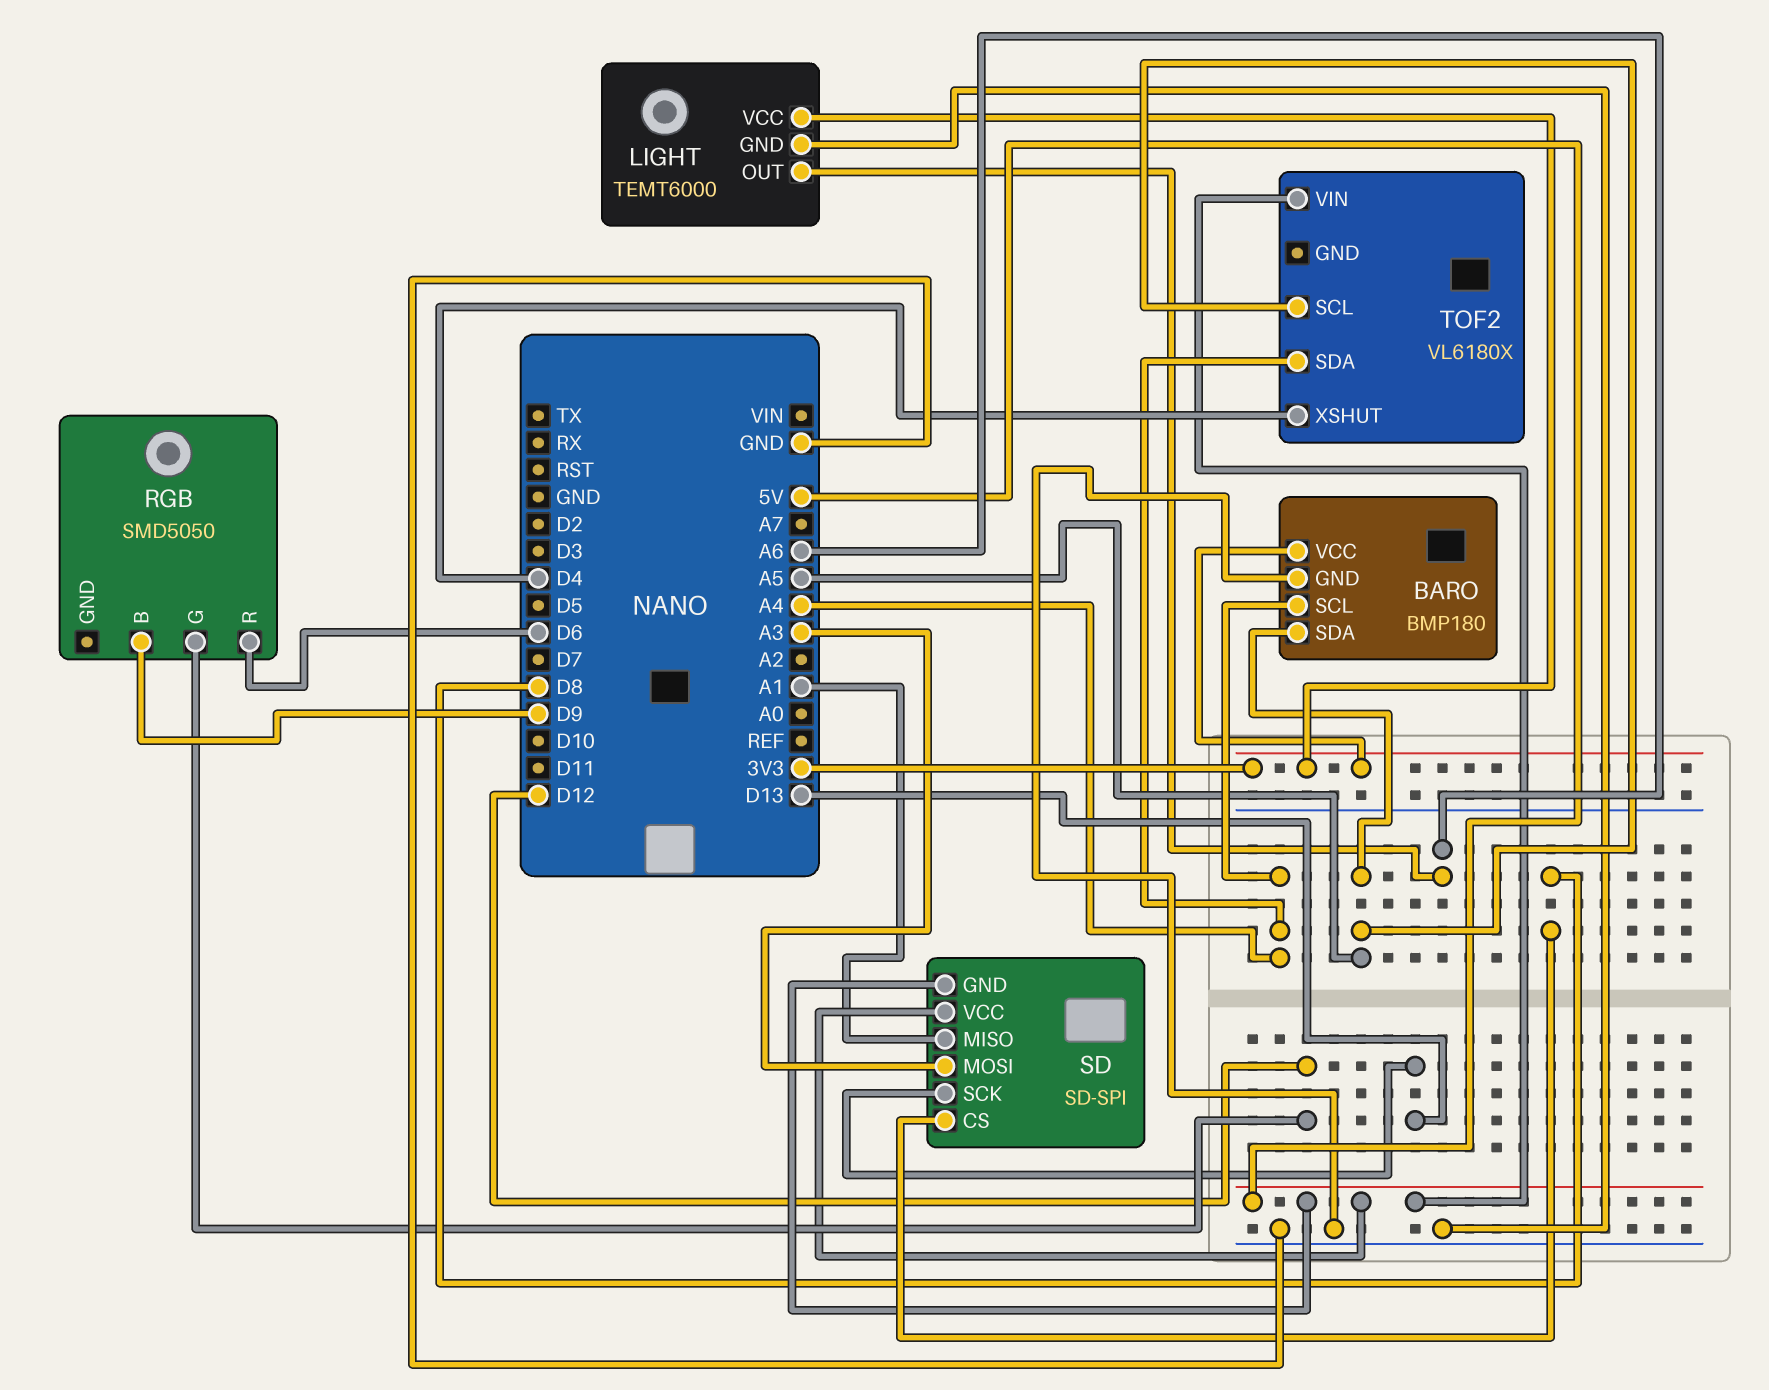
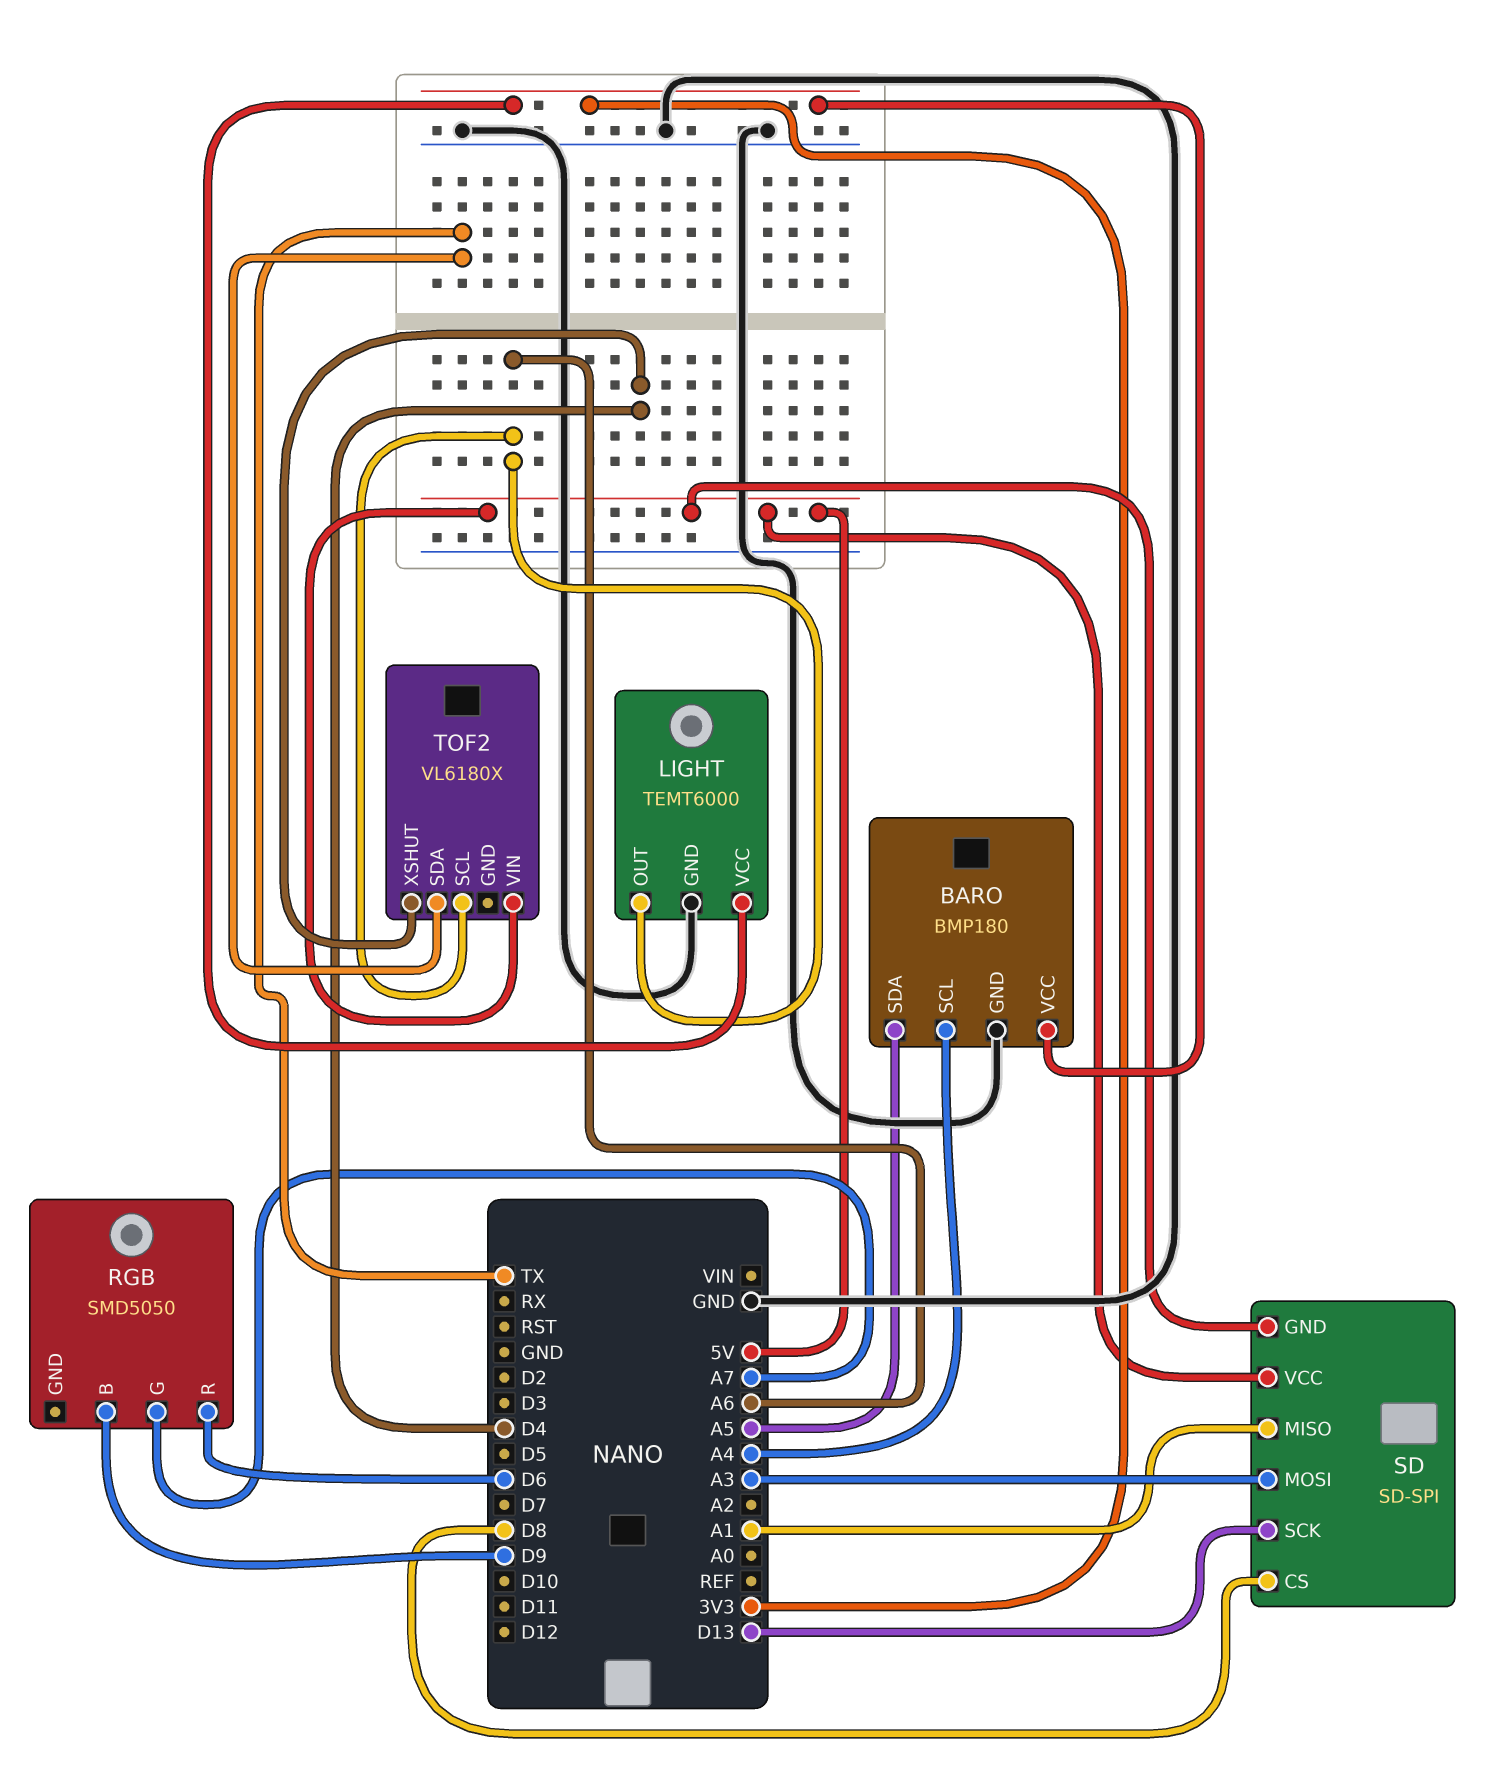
RGB pin G: D12 -> A7
TOF2 pin SCL: A5 -> A6
TOF2 pin SDA: A4 -> TX

